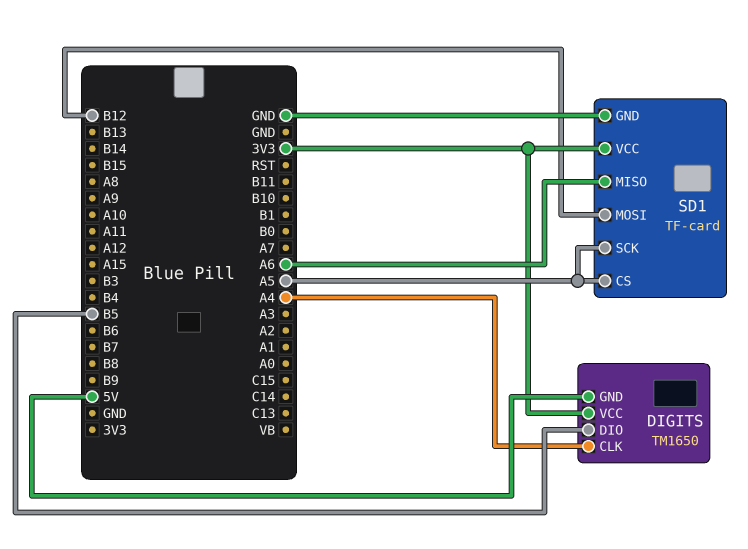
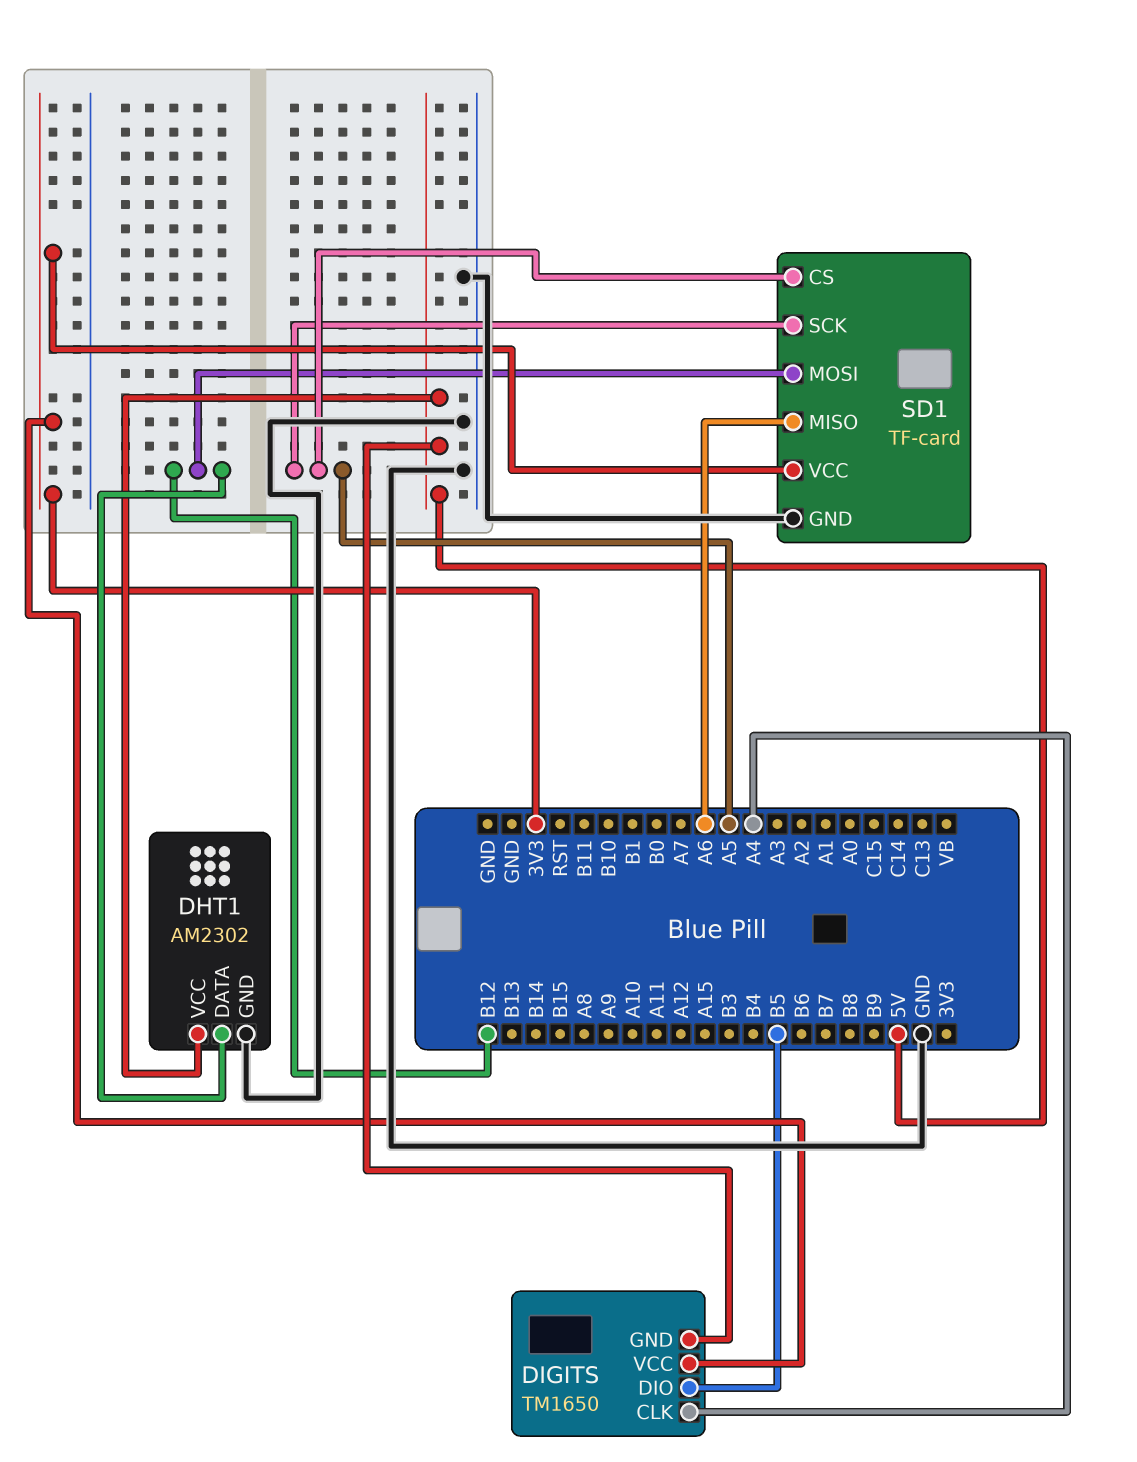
DHT1: none -> AM2302
DHT1 pin DATA: none -> B12
DHT1 pin GND: none -> GND
DHT1 pin VCC: none -> 5V

